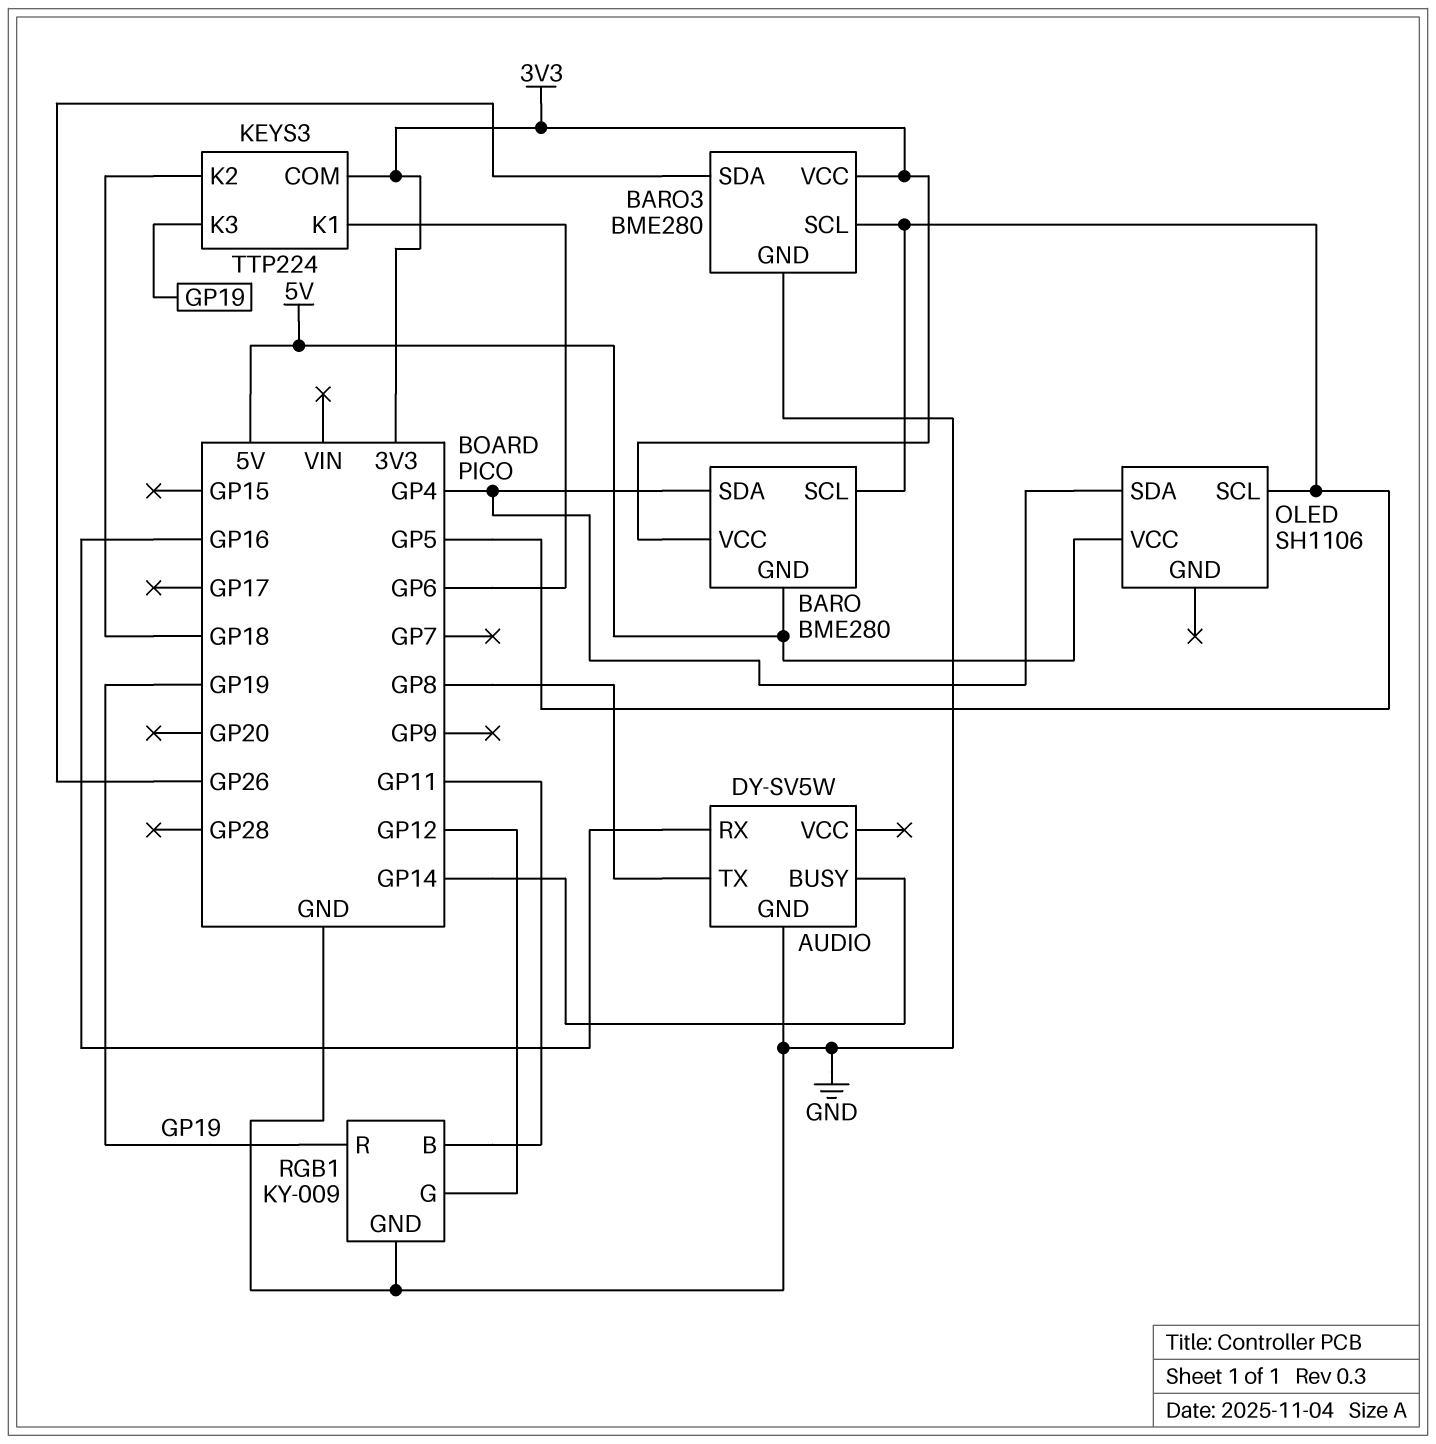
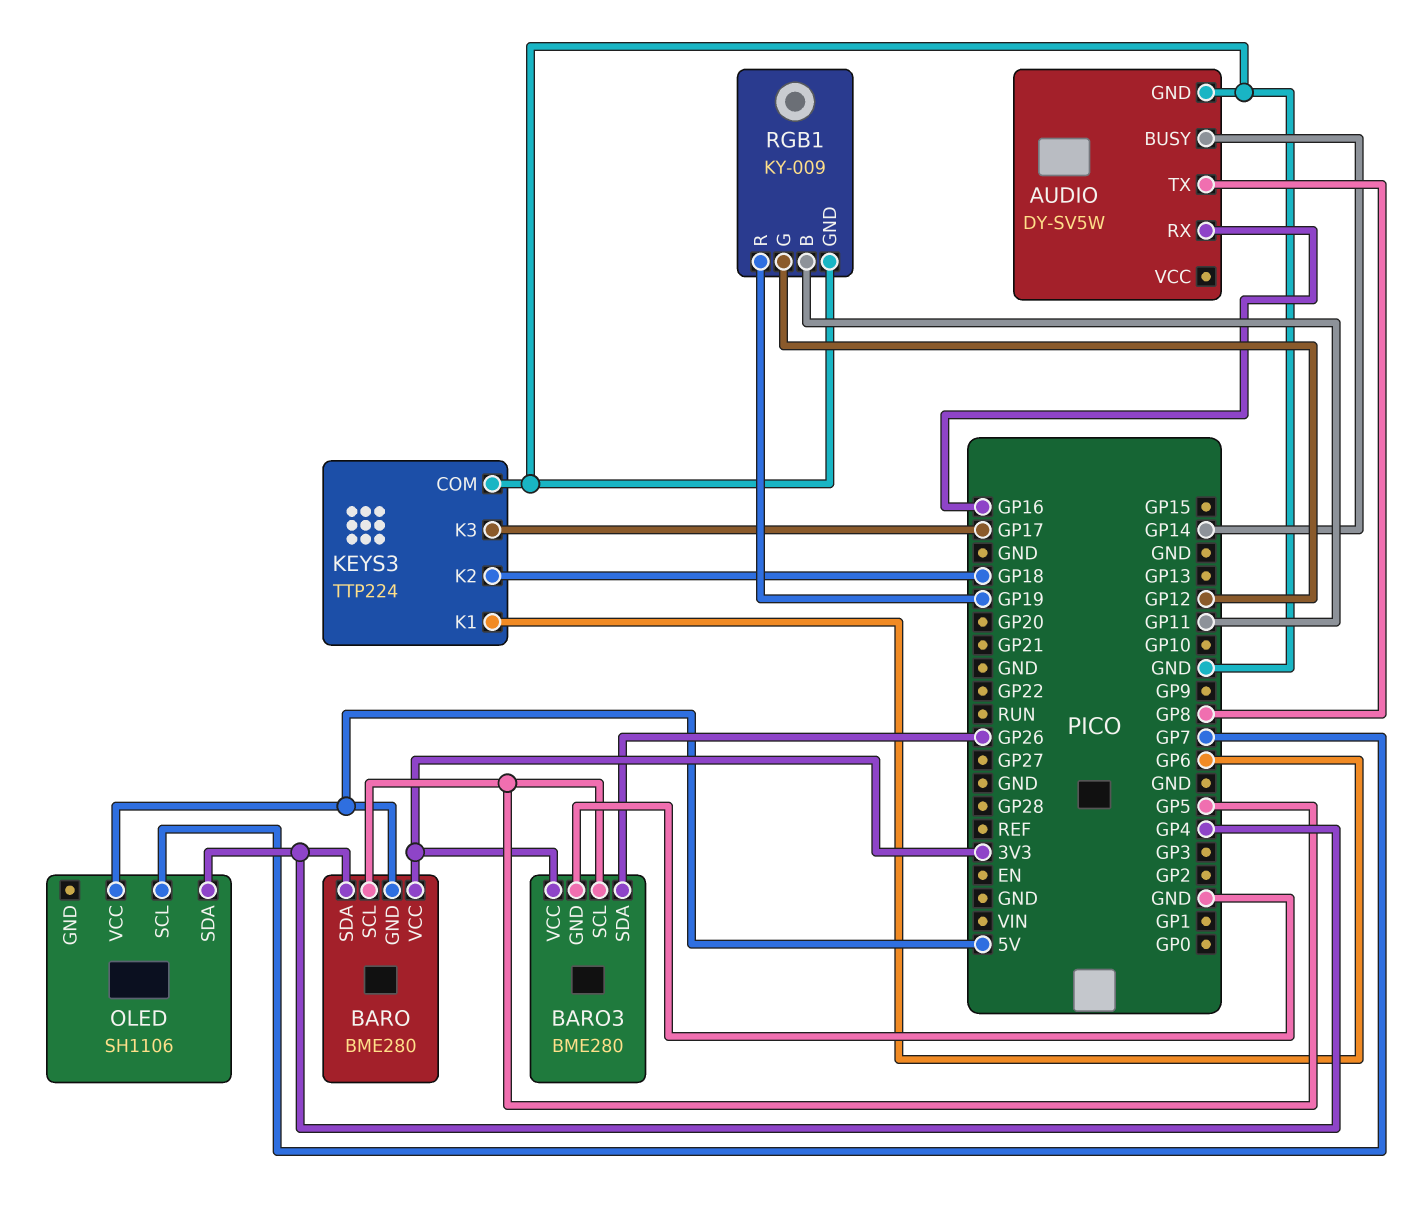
KEYS3 pin COM: 3V3 -> GND
KEYS3 pin K3: GP19 -> GP17
OLED pin SCL: GP5 -> GP7

